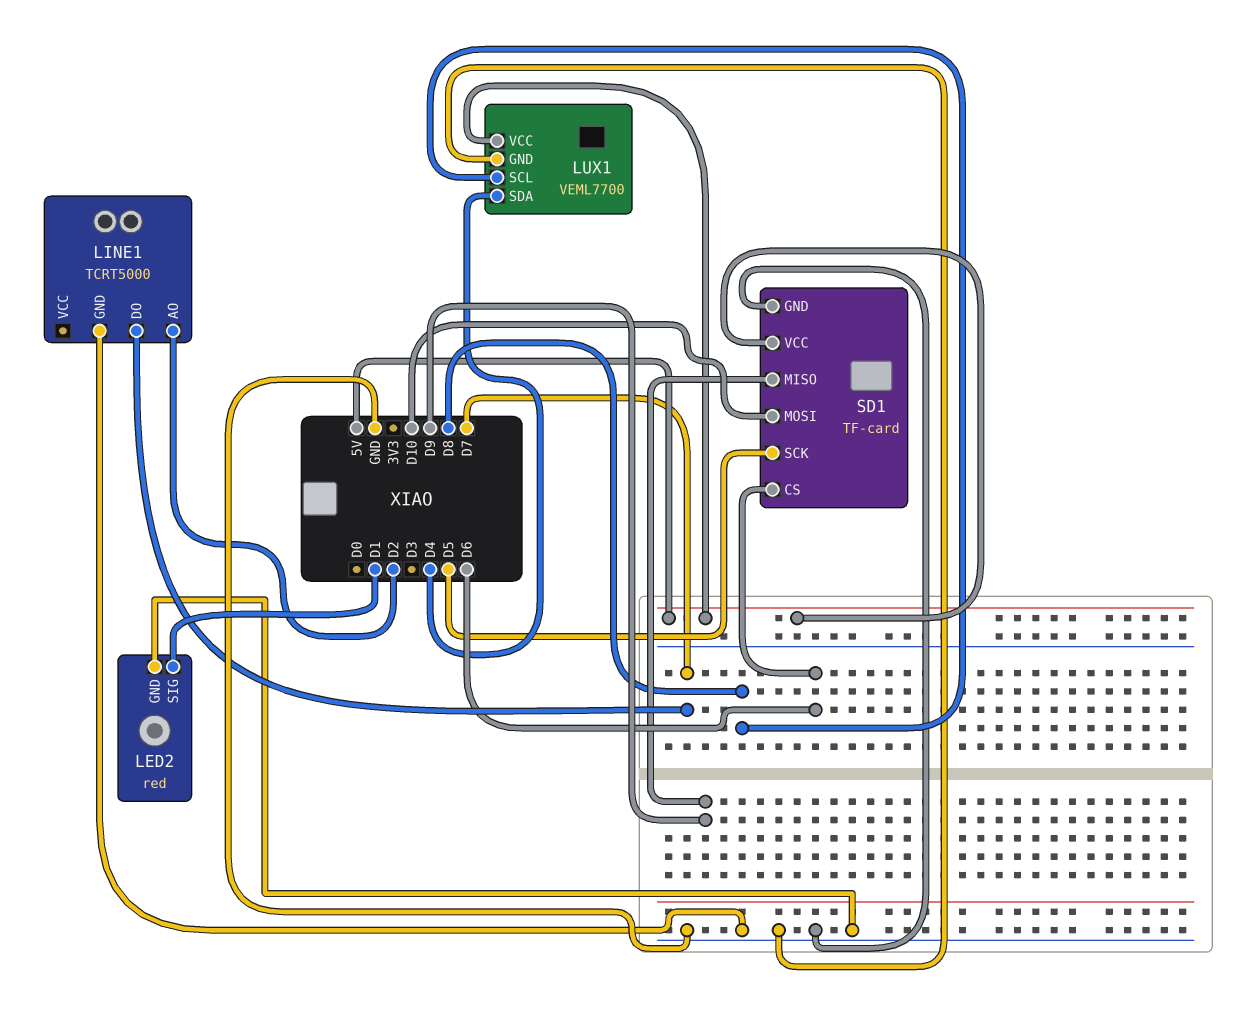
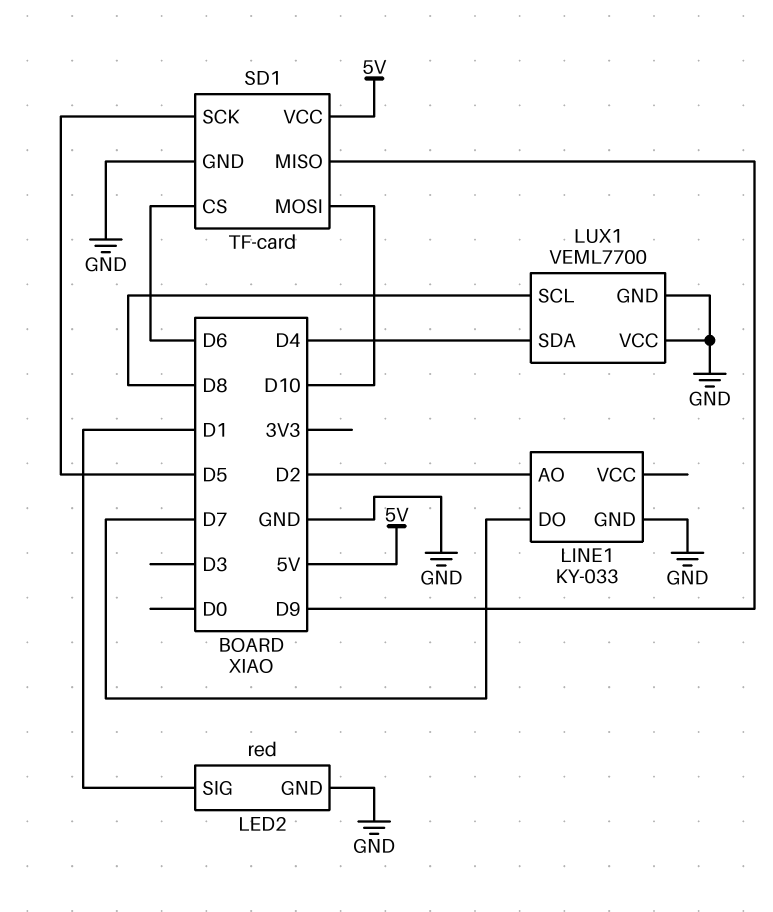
LINE1: TCRT5000 -> KY-033
LUX1 pin VCC: 5V -> GND

